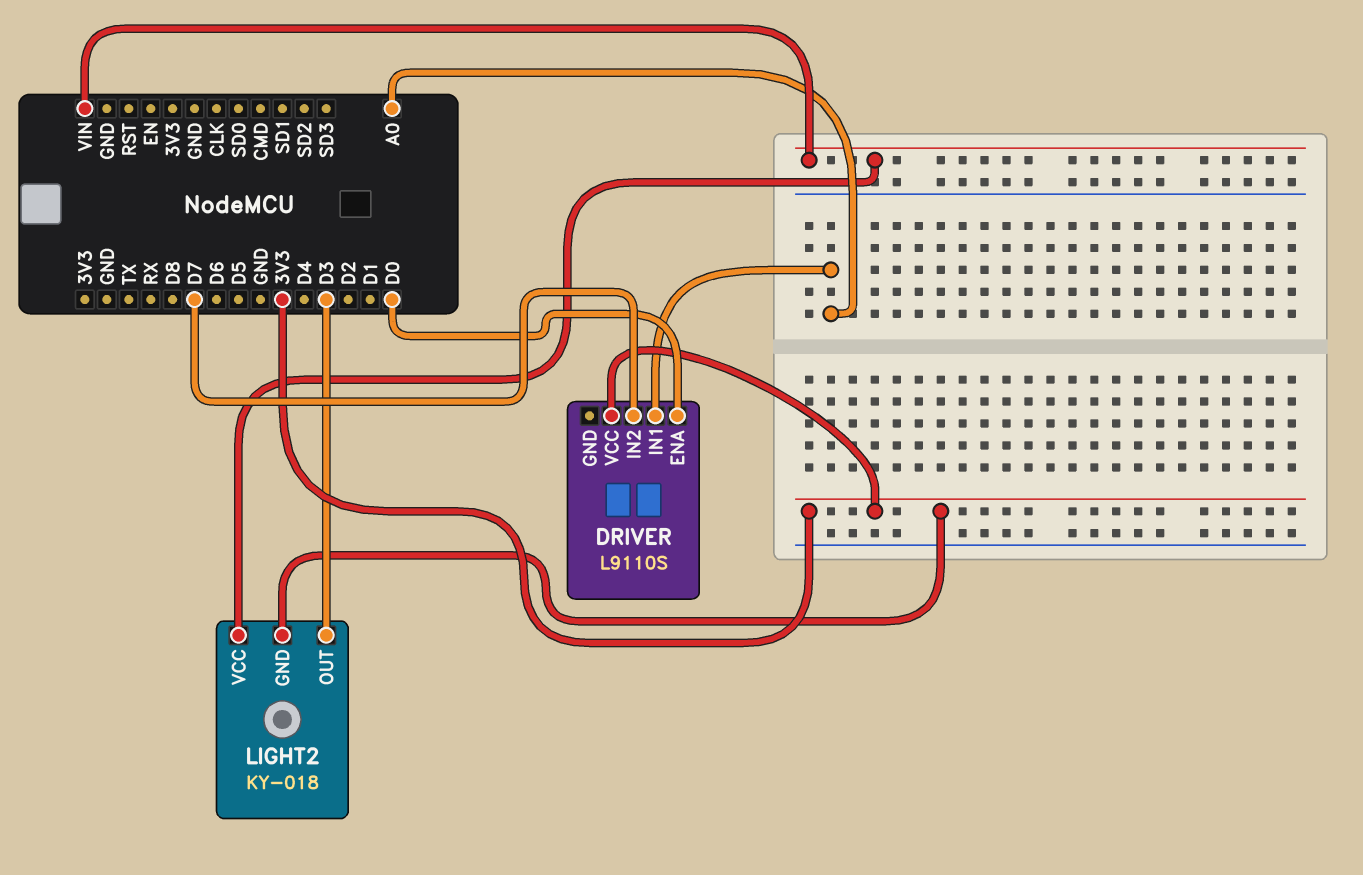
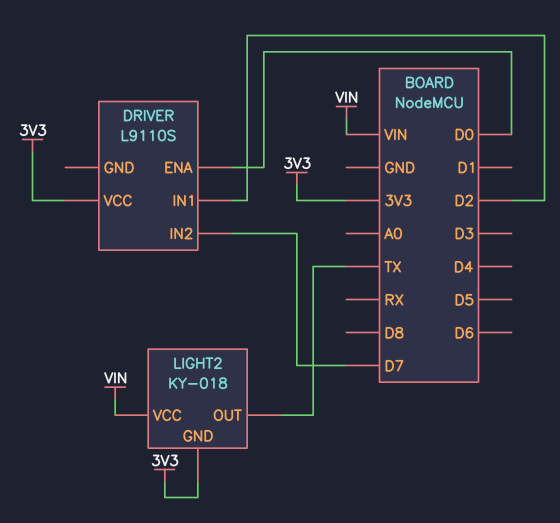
DRIVER pin IN1: A0 -> D2
LIGHT2 pin OUT: D3 -> TX

